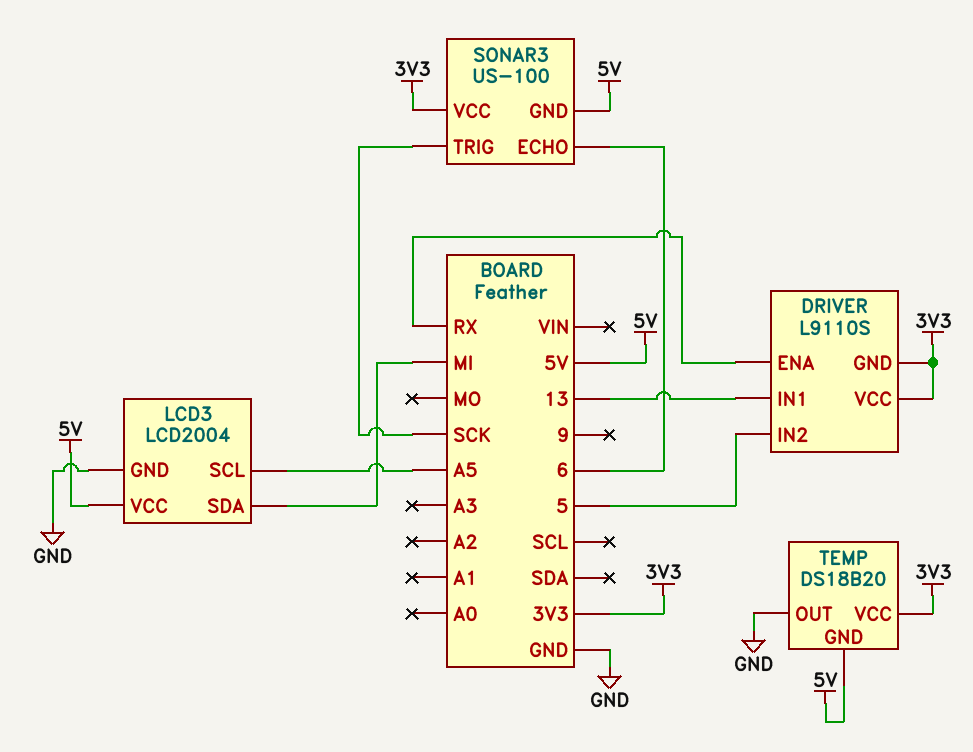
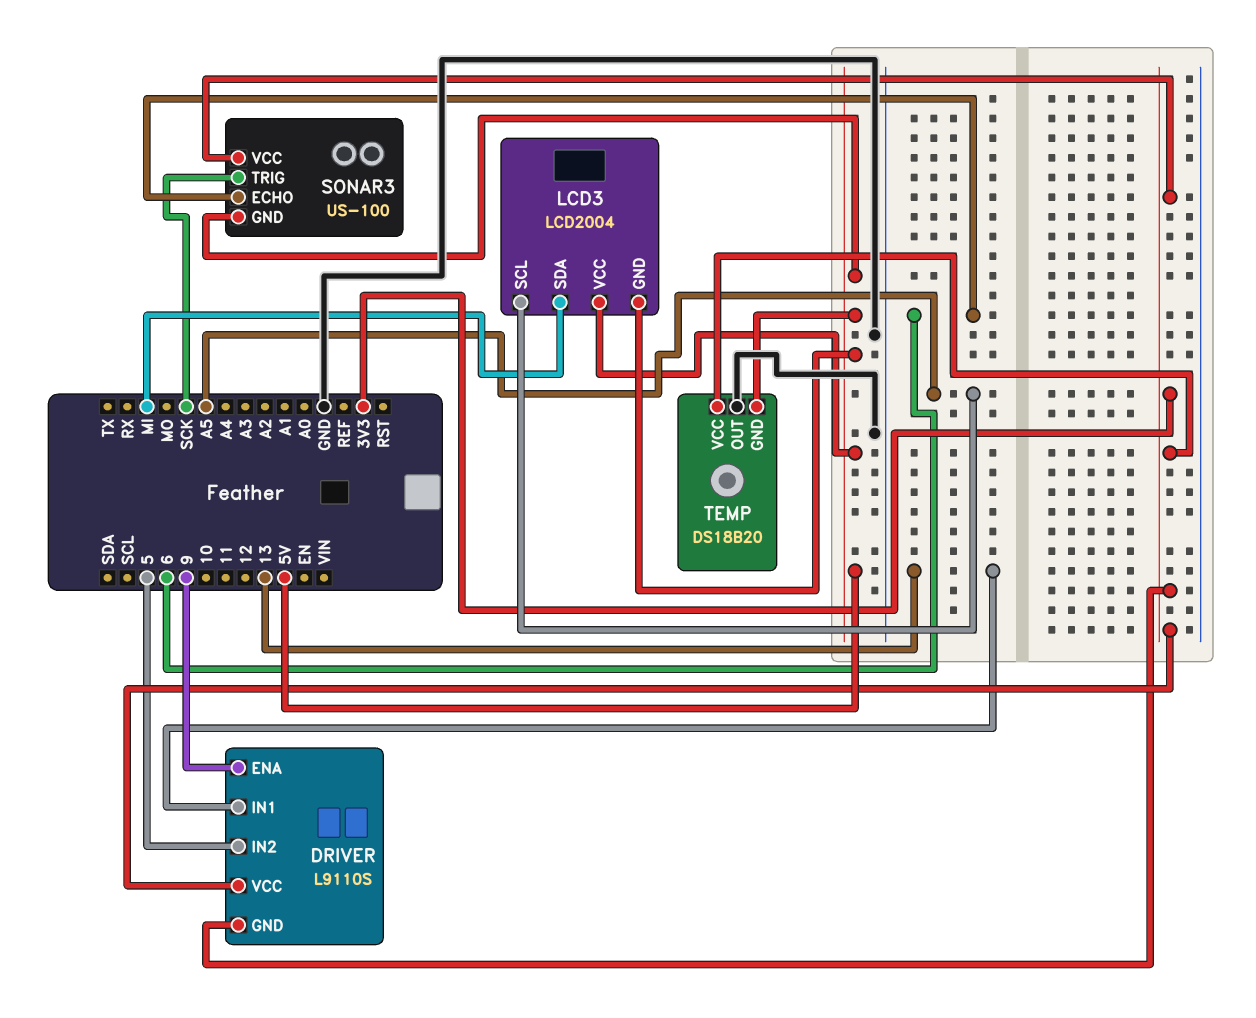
DRIVER pin ENA: RX -> 9
LCD3 pin GND: GND -> 5V

